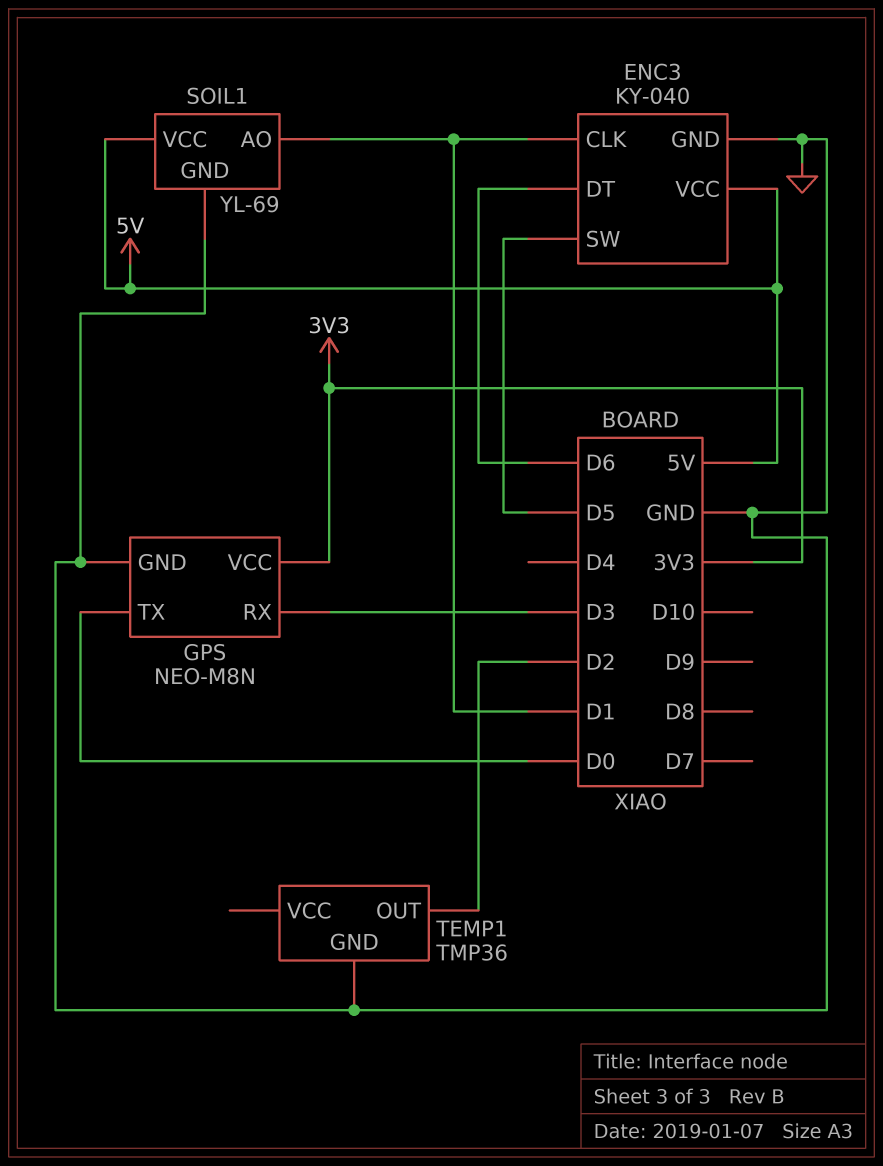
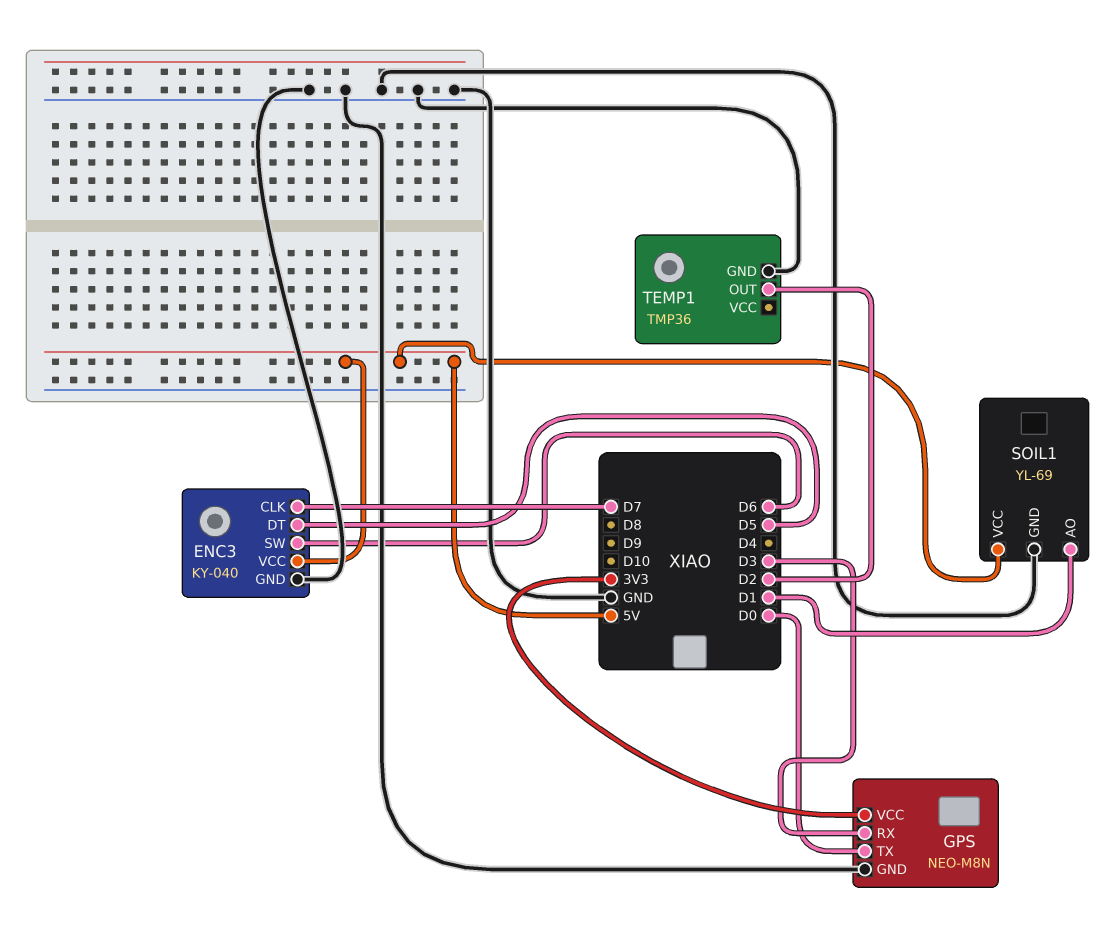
ENC3 pin CLK: D1 -> D7
ENC3 pin DT: D6 -> D5
ENC3 pin SW: D5 -> D6

